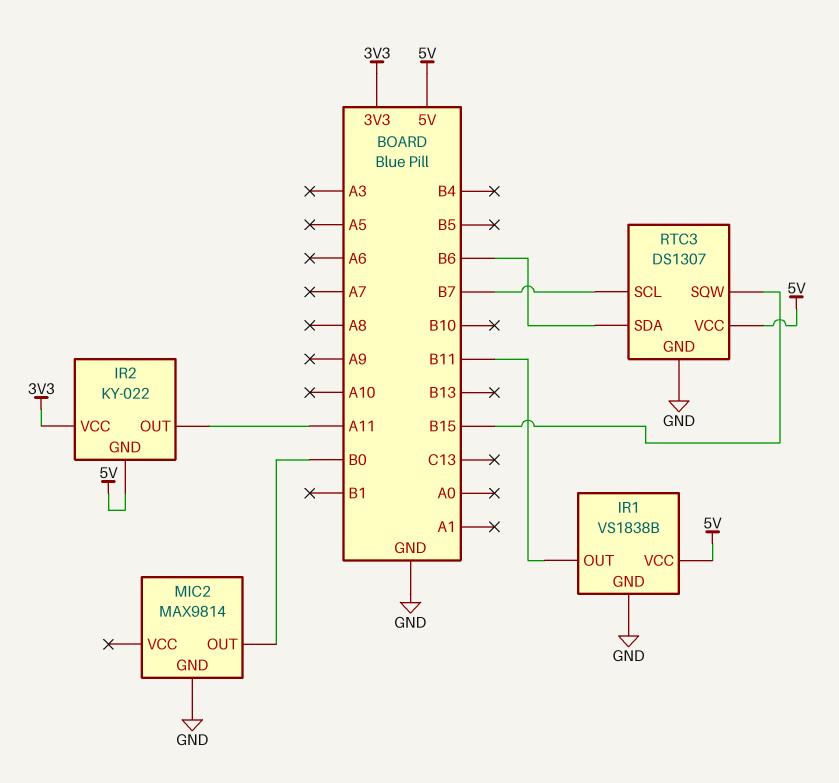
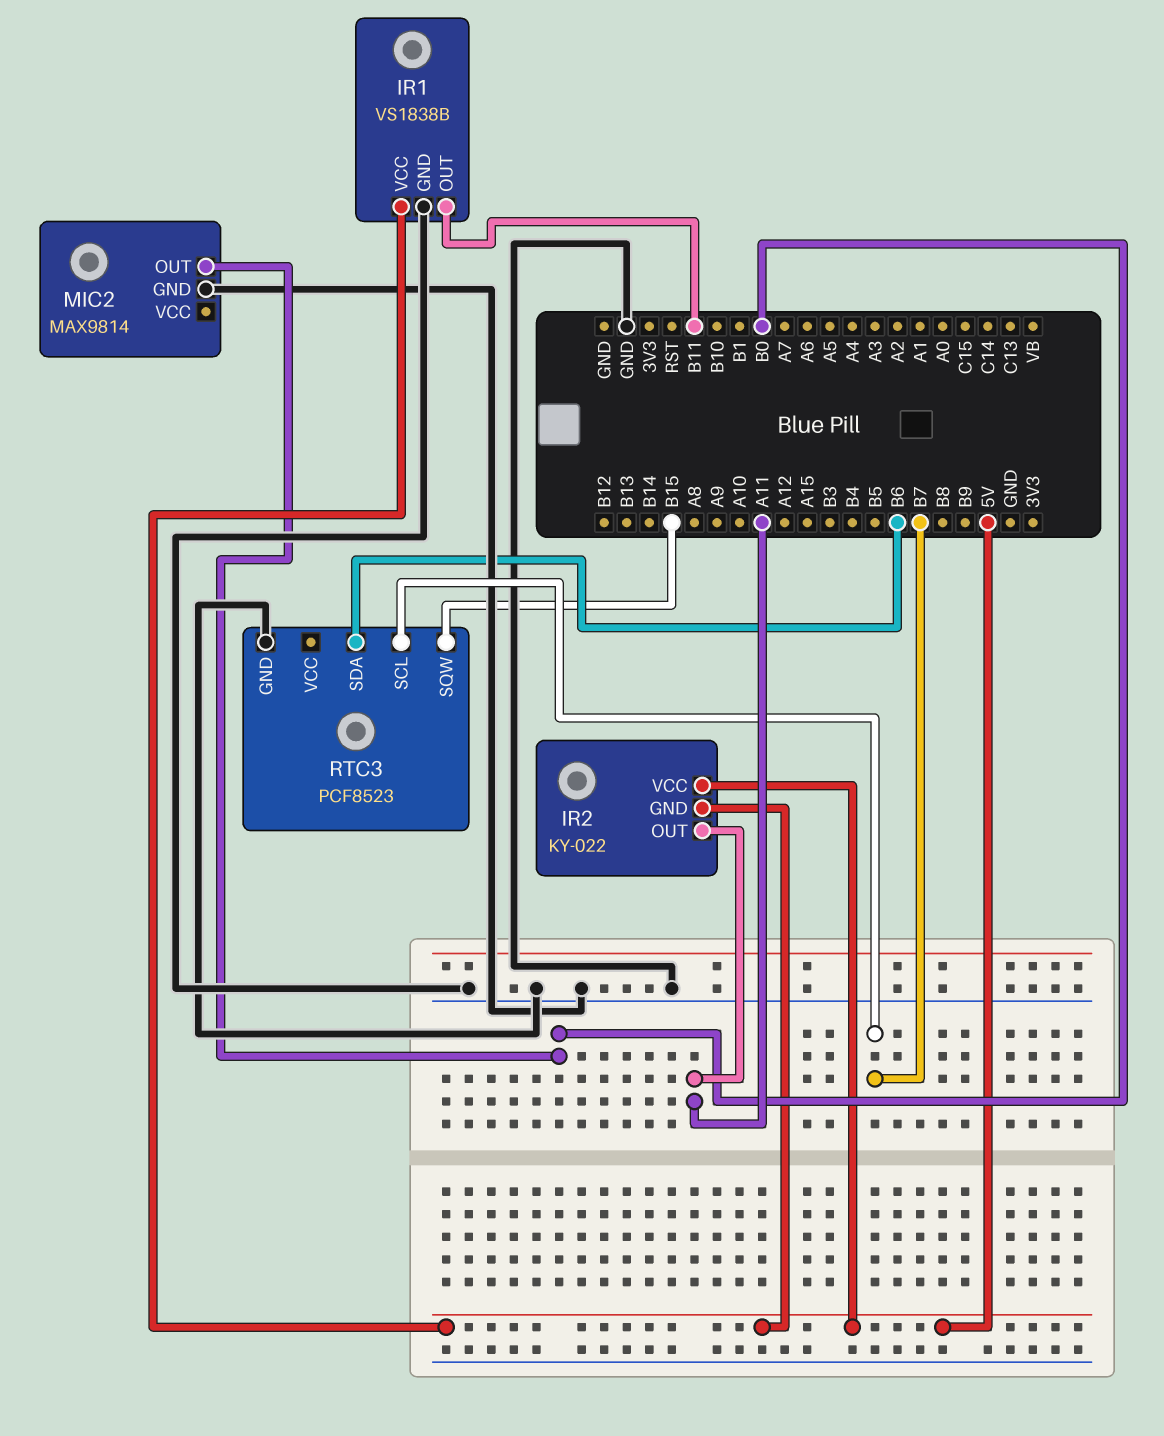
IR2 pin VCC: 3V3 -> 5V
RTC3: DS1307 -> PCF8523
RTC3 pin VCC: 5V -> none

